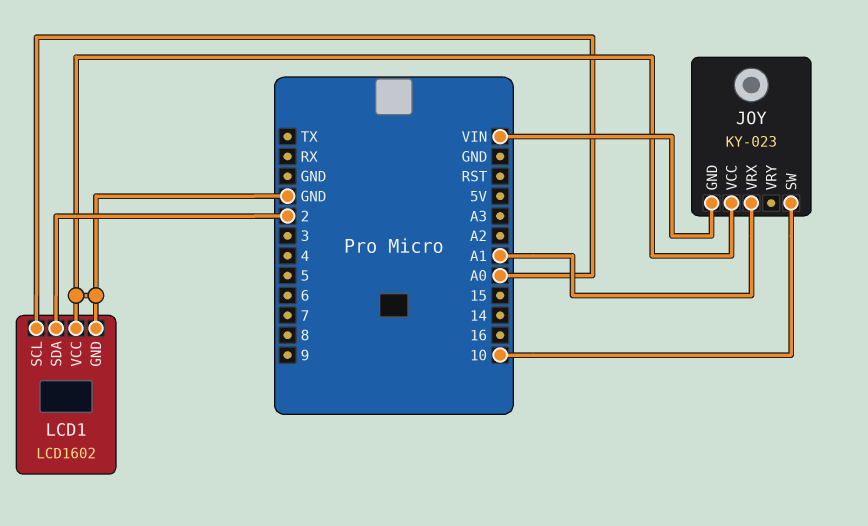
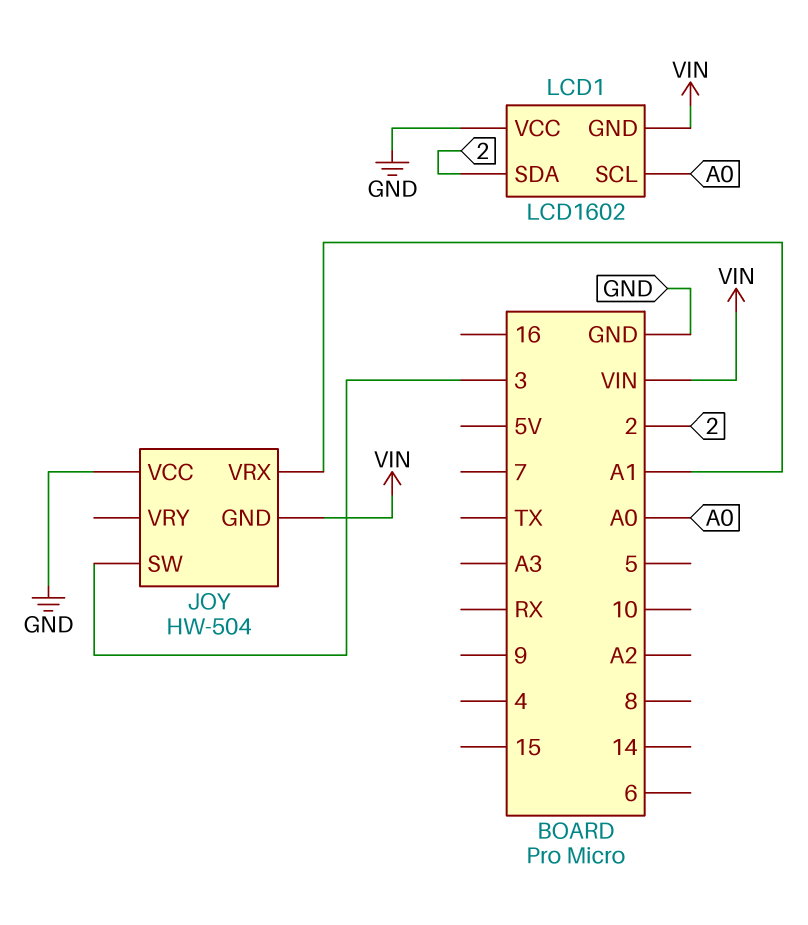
JOY: KY-023 -> HW-504
JOY pin SW: 10 -> 3
LCD1 pin GND: GND -> VIN

